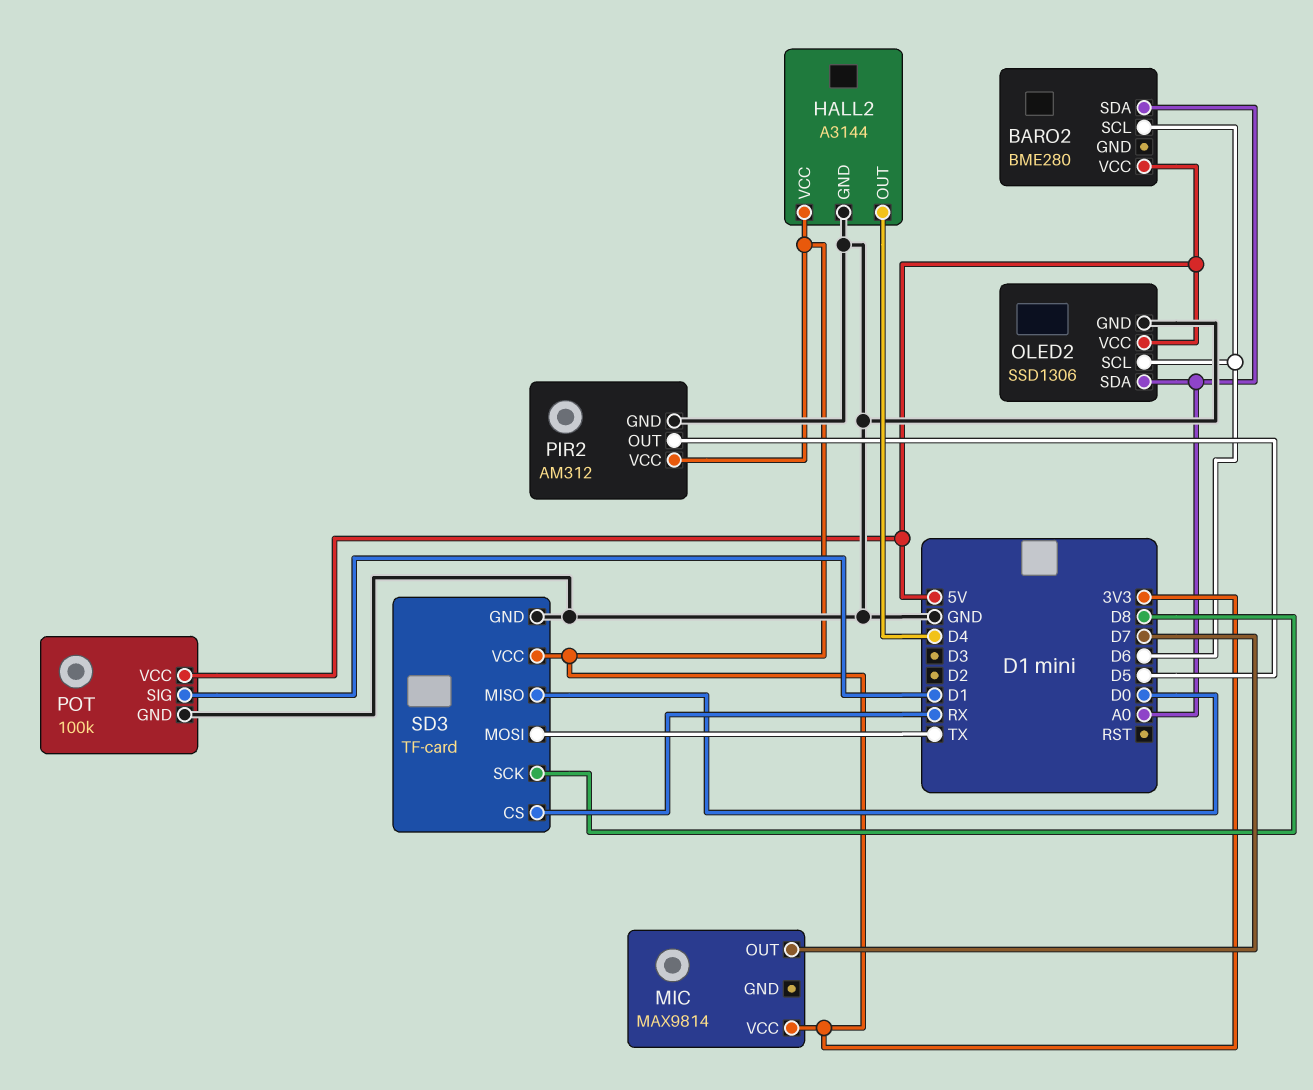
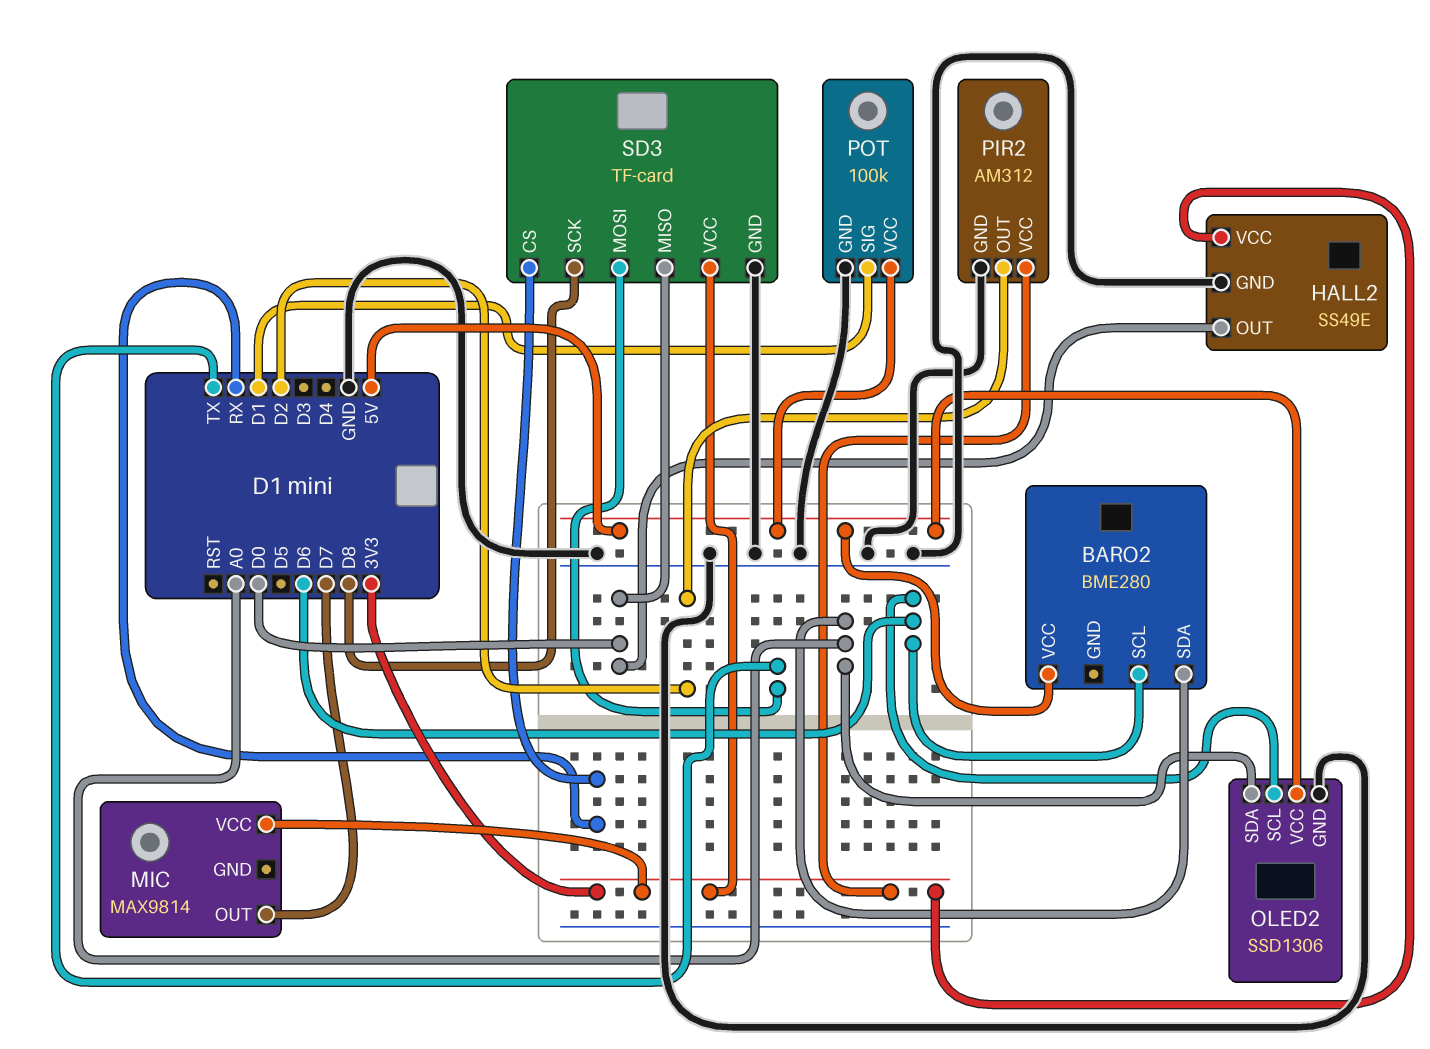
HALL2: A3144 -> SS49E
HALL2 pin OUT: D4 -> D0
PIR2 pin OUT: D5 -> D2

